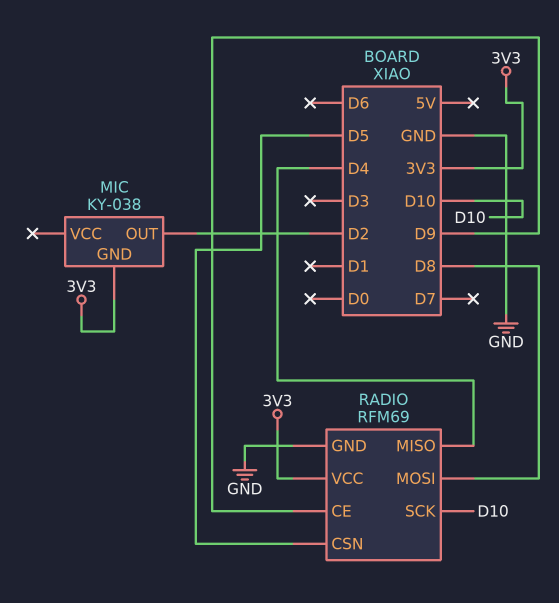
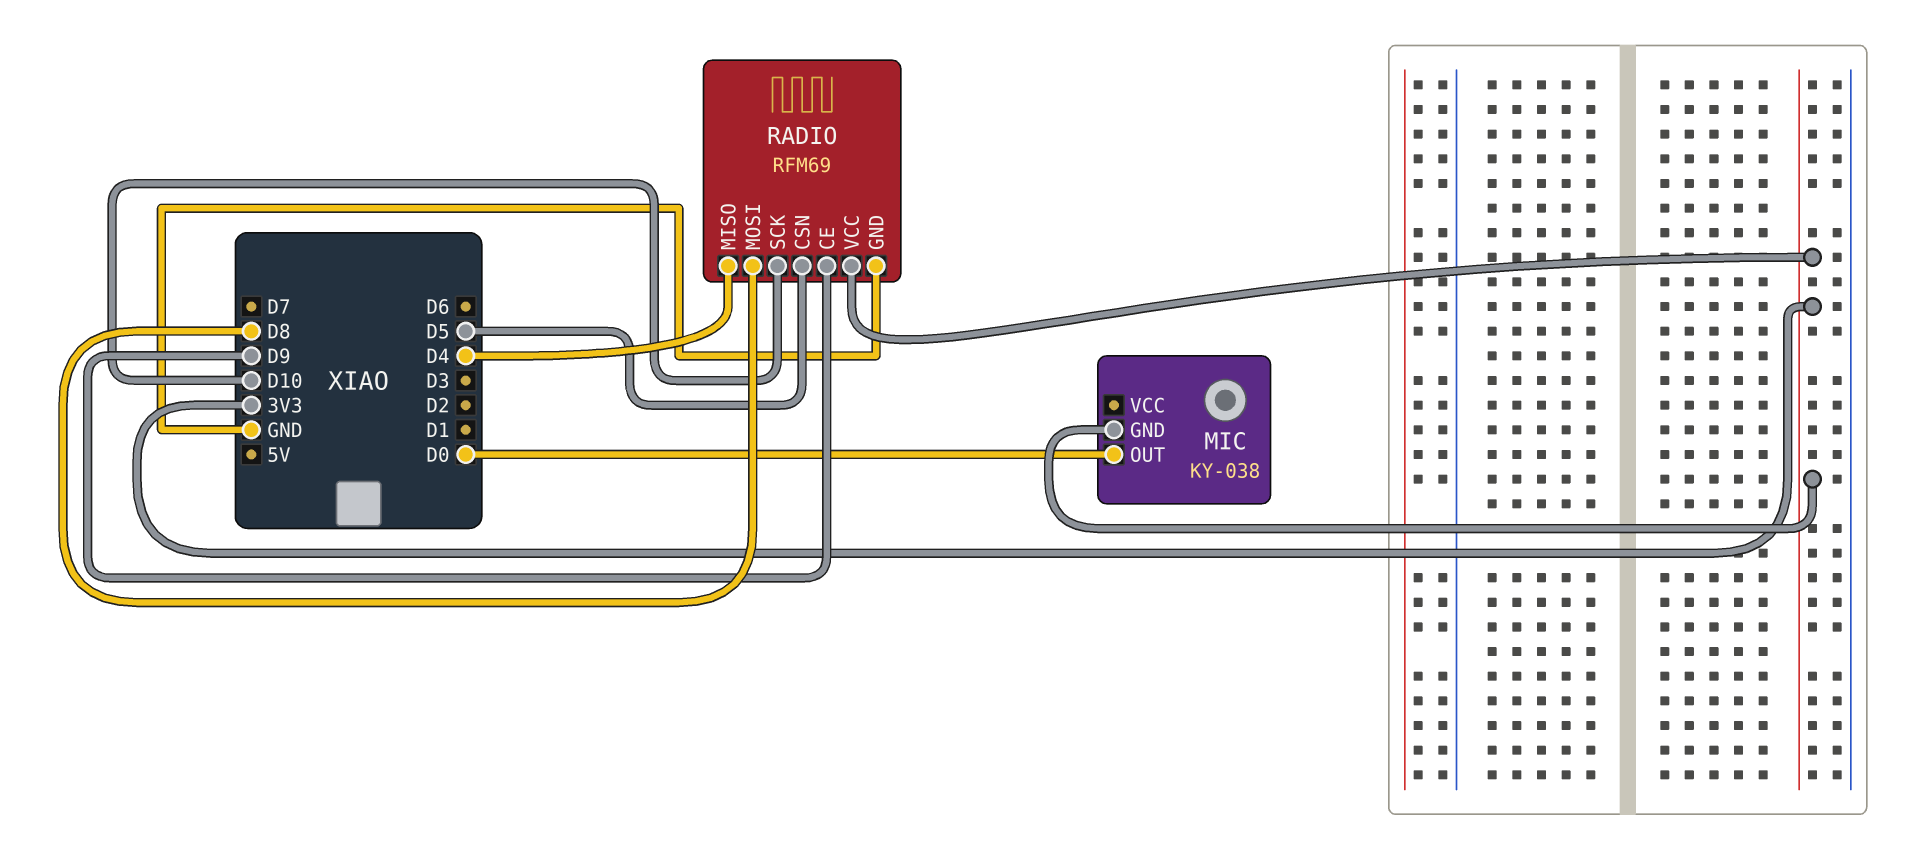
MIC pin OUT: D2 -> D0

